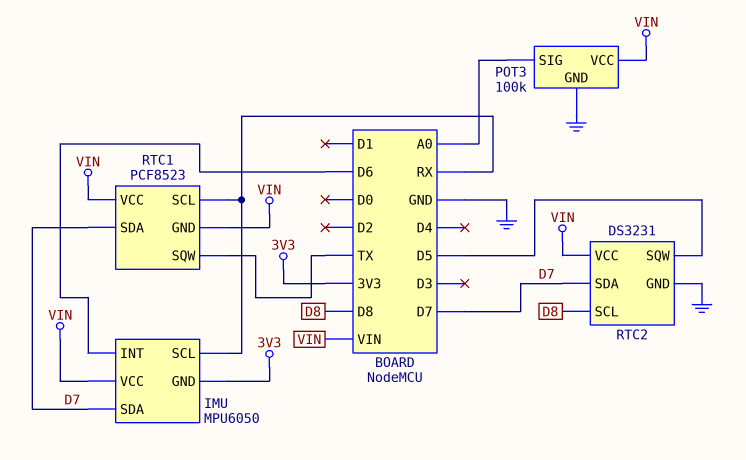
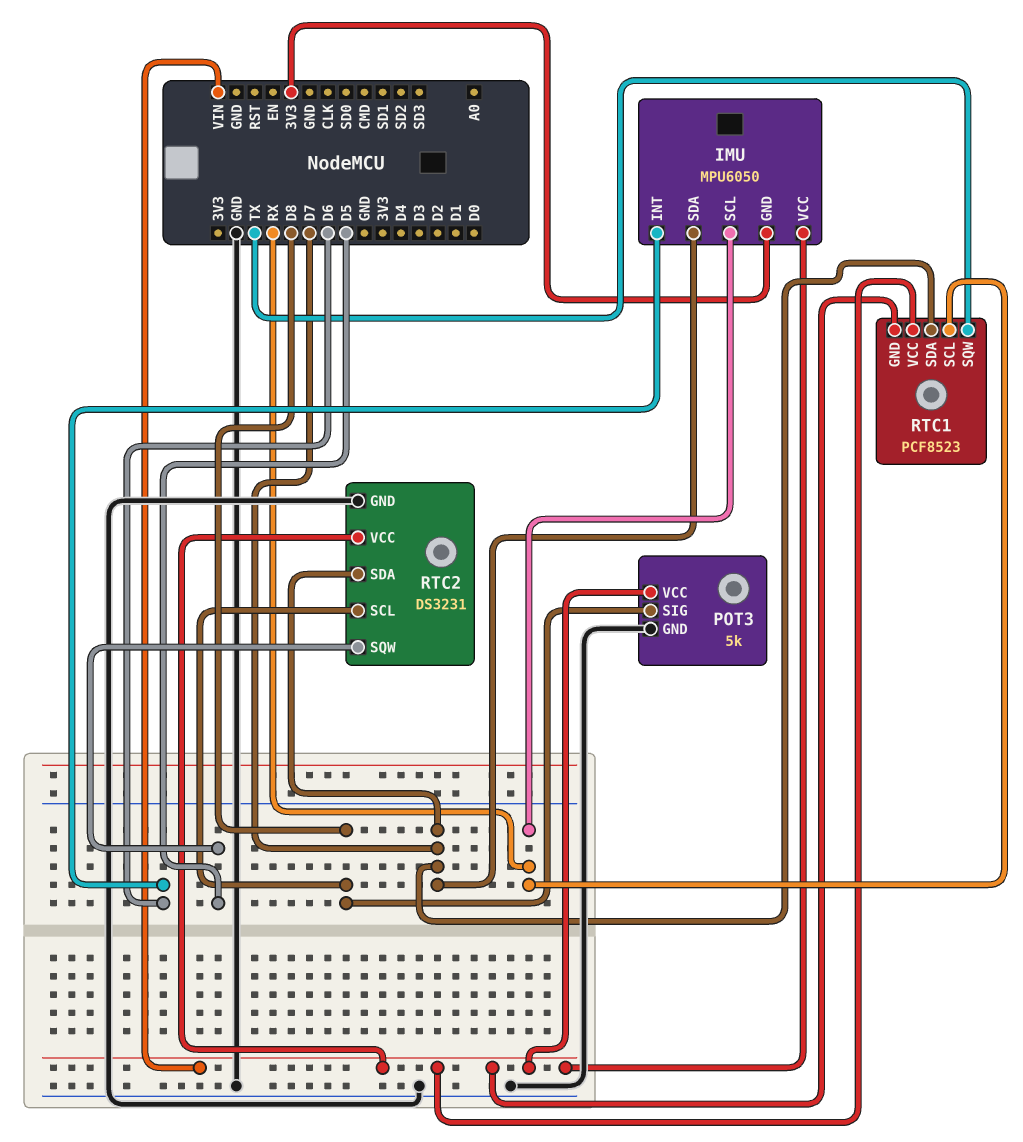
POT3: 100k -> 5k
POT3 pin SIG: A0 -> D8

